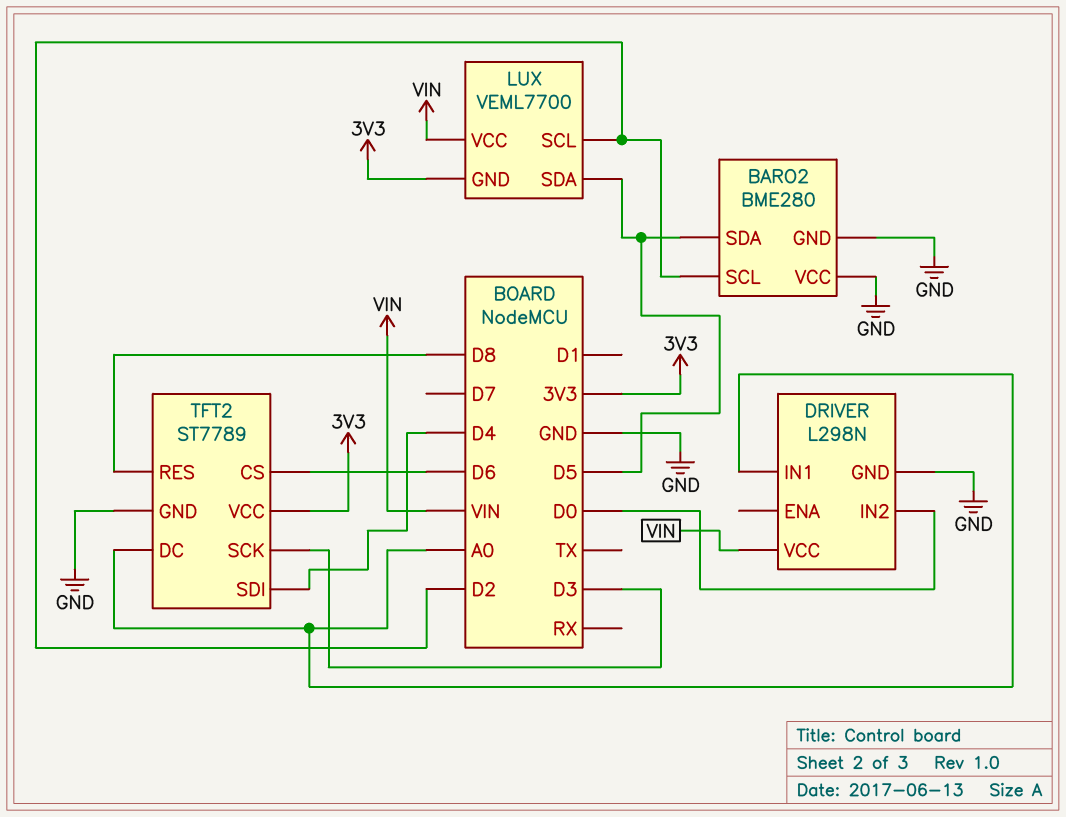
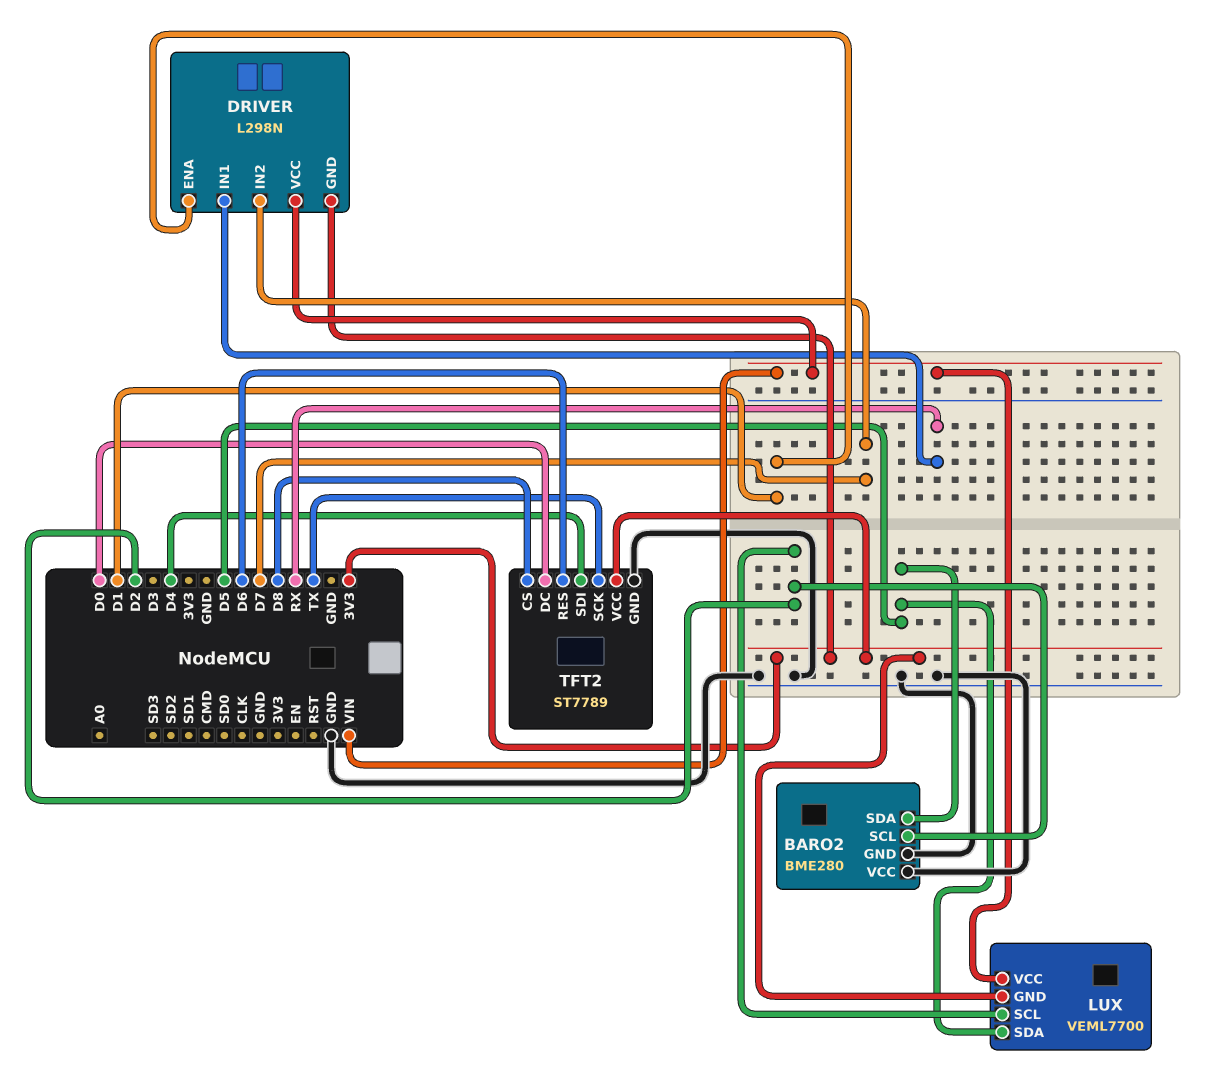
DRIVER pin ENA: none -> D1
DRIVER pin GND: GND -> 3V3
DRIVER pin IN1: A0 -> RX
DRIVER pin IN2: D0 -> D7
TFT2 pin CS: D6 -> D8
TFT2 pin DC: A0 -> D0
TFT2 pin RES: D8 -> D6
TFT2 pin SCK: D3 -> TX

